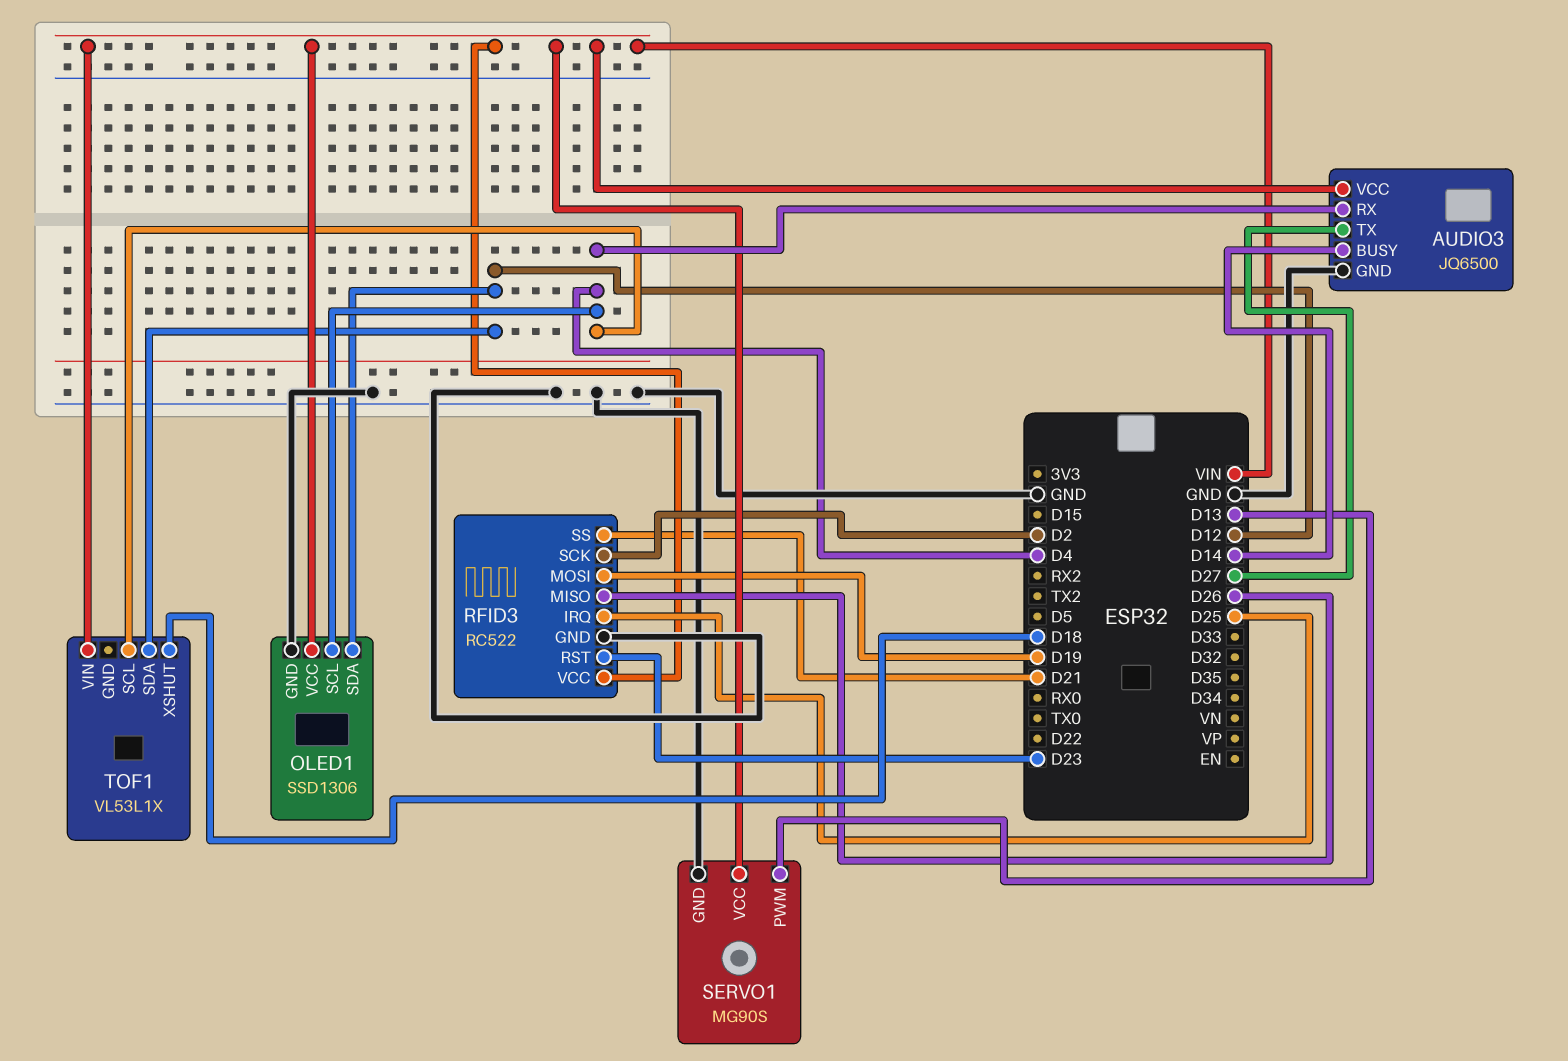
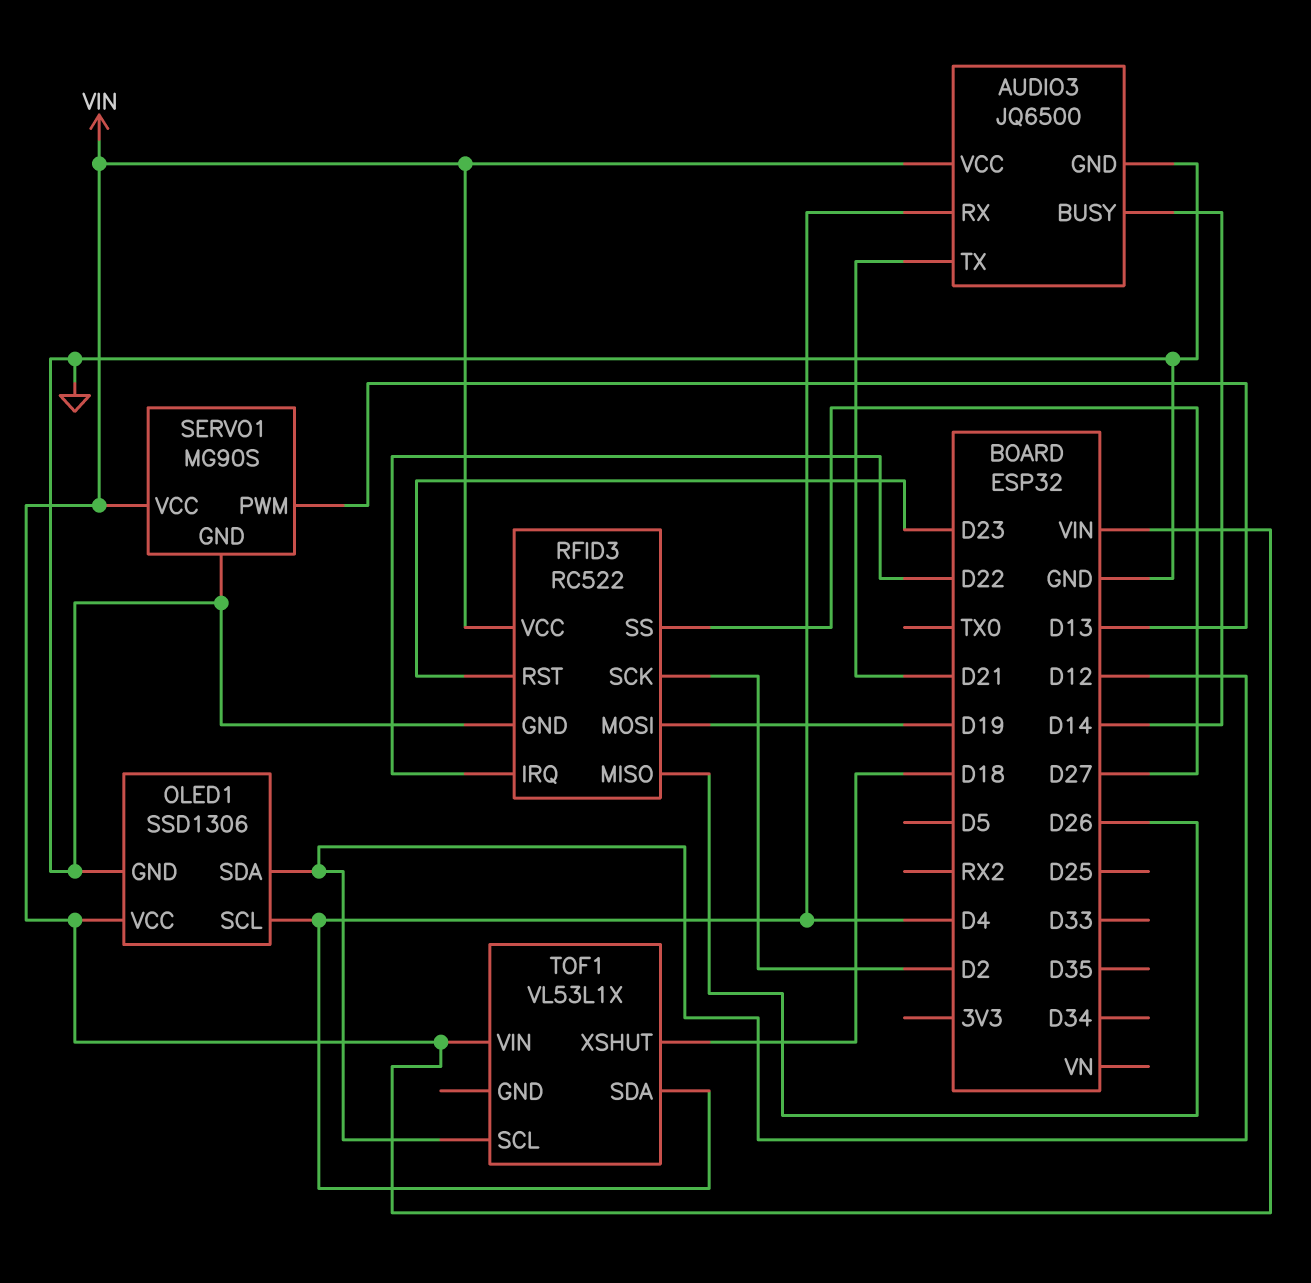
AUDIO3 pin TX: D27 -> D21
RFID3 pin IRQ: D25 -> D22
RFID3 pin SS: D21 -> D27
TOF1 pin SCL: D4 -> D12
TOF1 pin SDA: D12 -> D4

